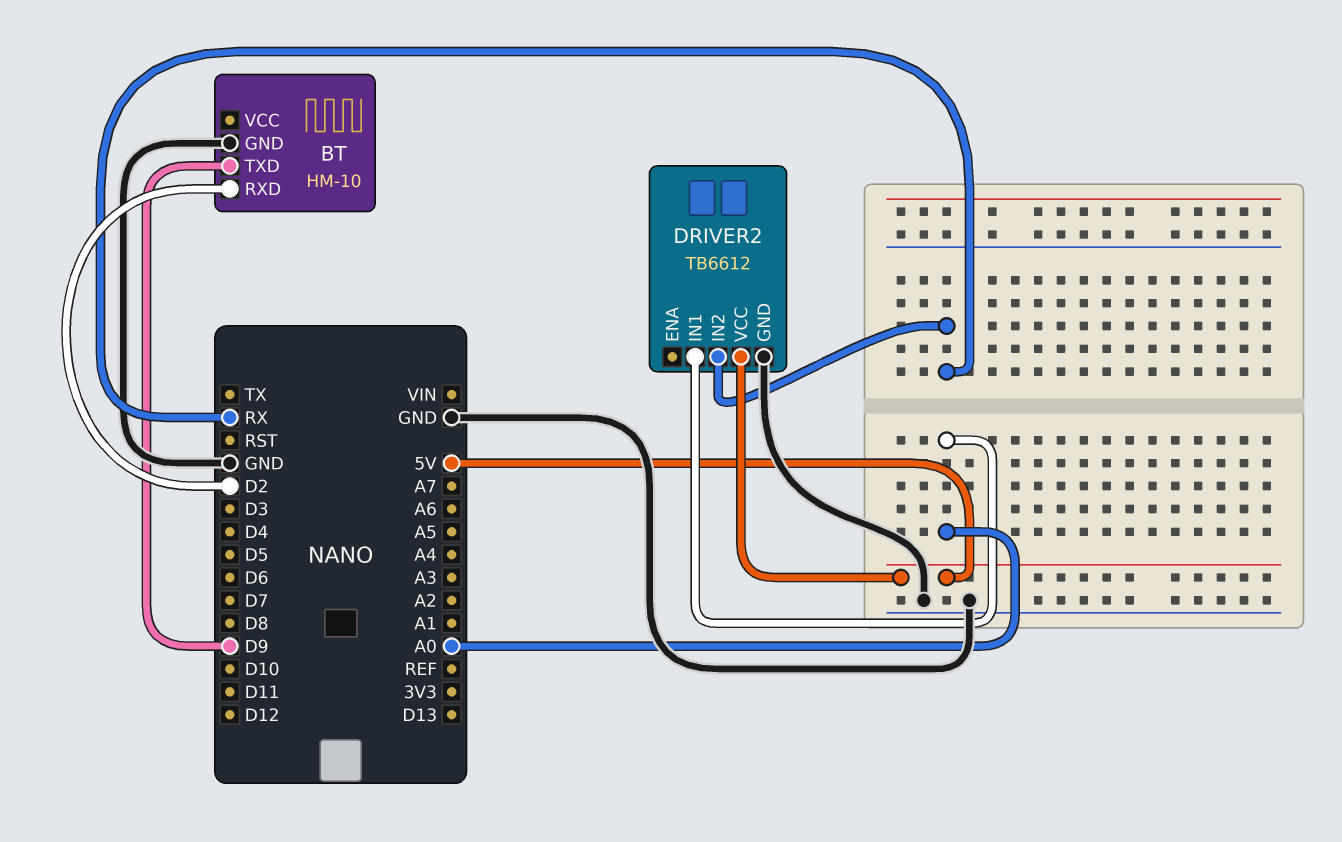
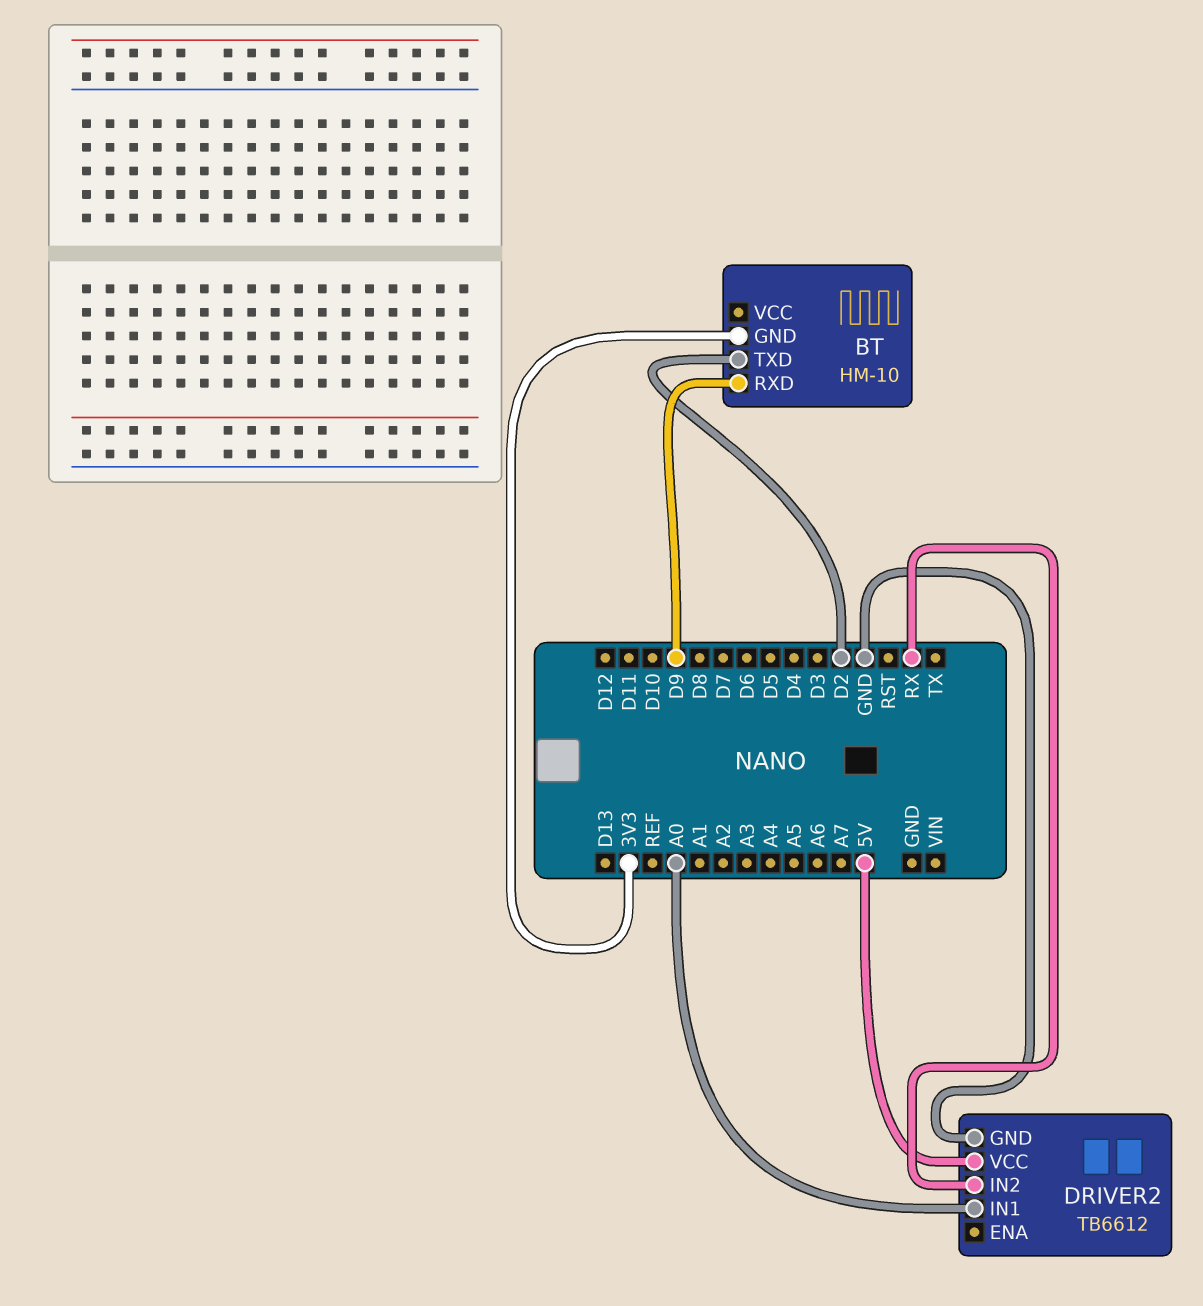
BT pin GND: GND -> 3V3
BT pin RXD: D2 -> D9
BT pin TXD: D9 -> D2

